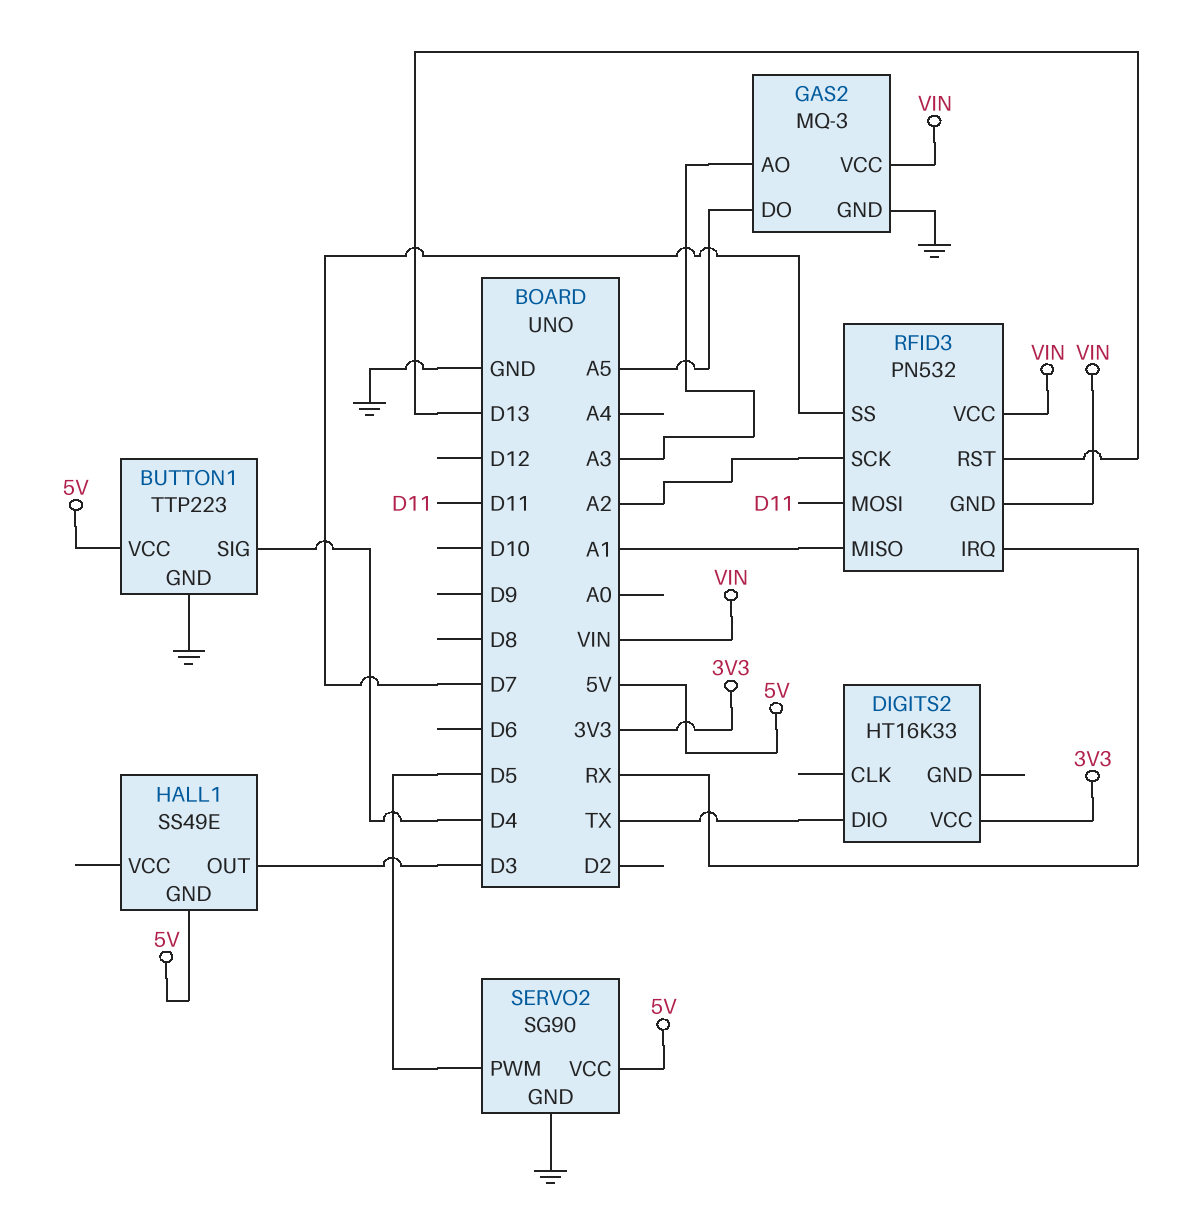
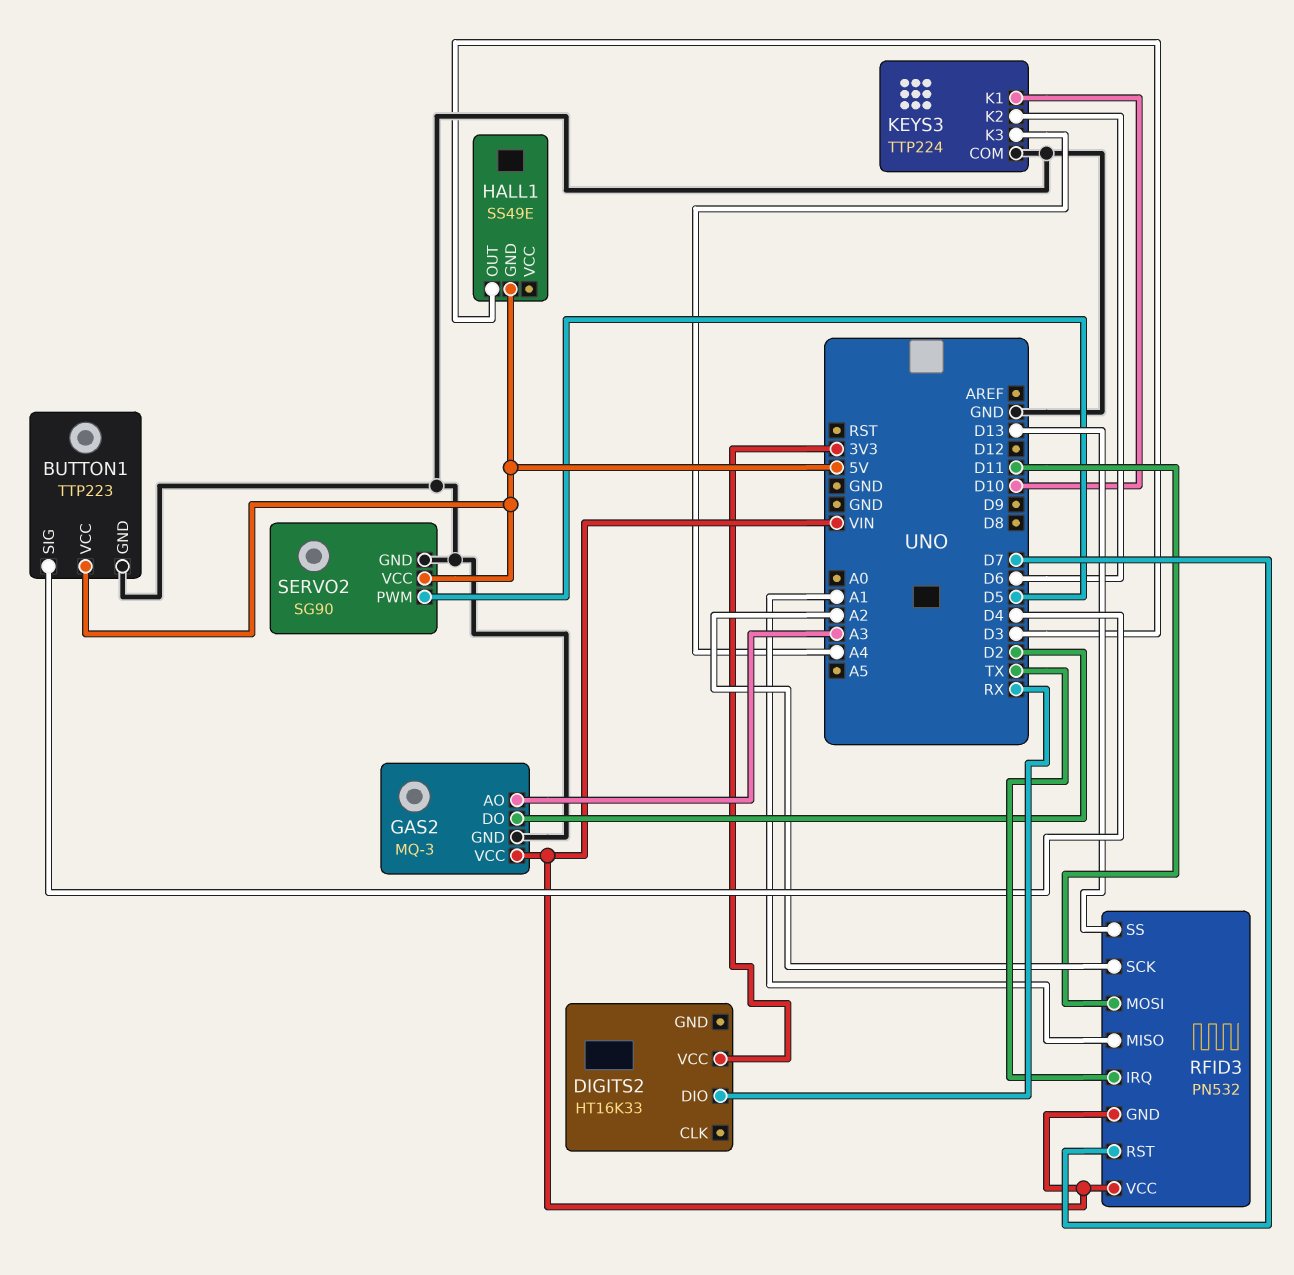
DIGITS2 pin DIO: TX -> RX
GAS2 pin DO: A5 -> D2
KEYS3: none -> TTP224
KEYS3 pin COM: none -> GND
KEYS3 pin K1: none -> D10
KEYS3 pin K2: none -> D6
KEYS3 pin K3: none -> A4
RFID3 pin IRQ: RX -> TX
RFID3 pin RST: D13 -> D7
RFID3 pin SS: D7 -> D13

